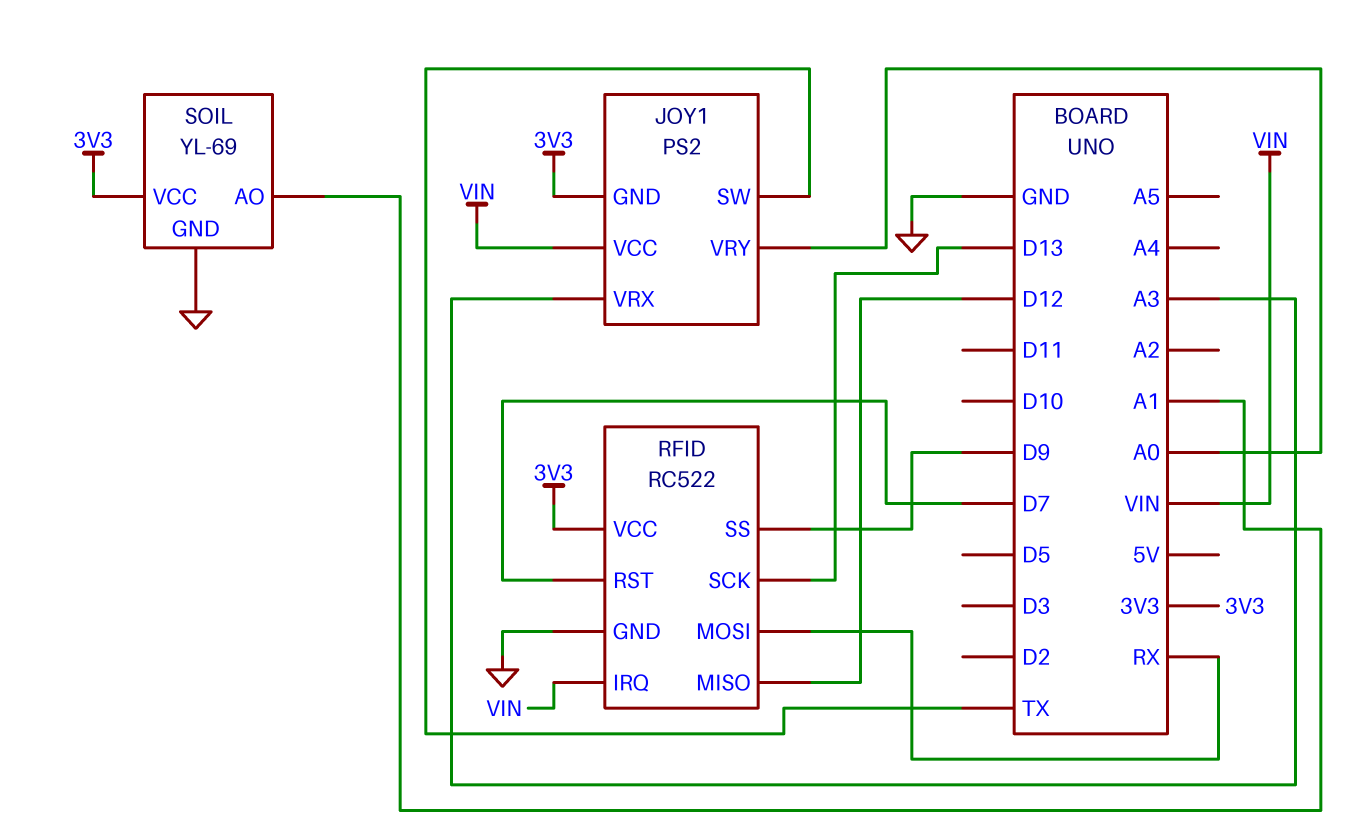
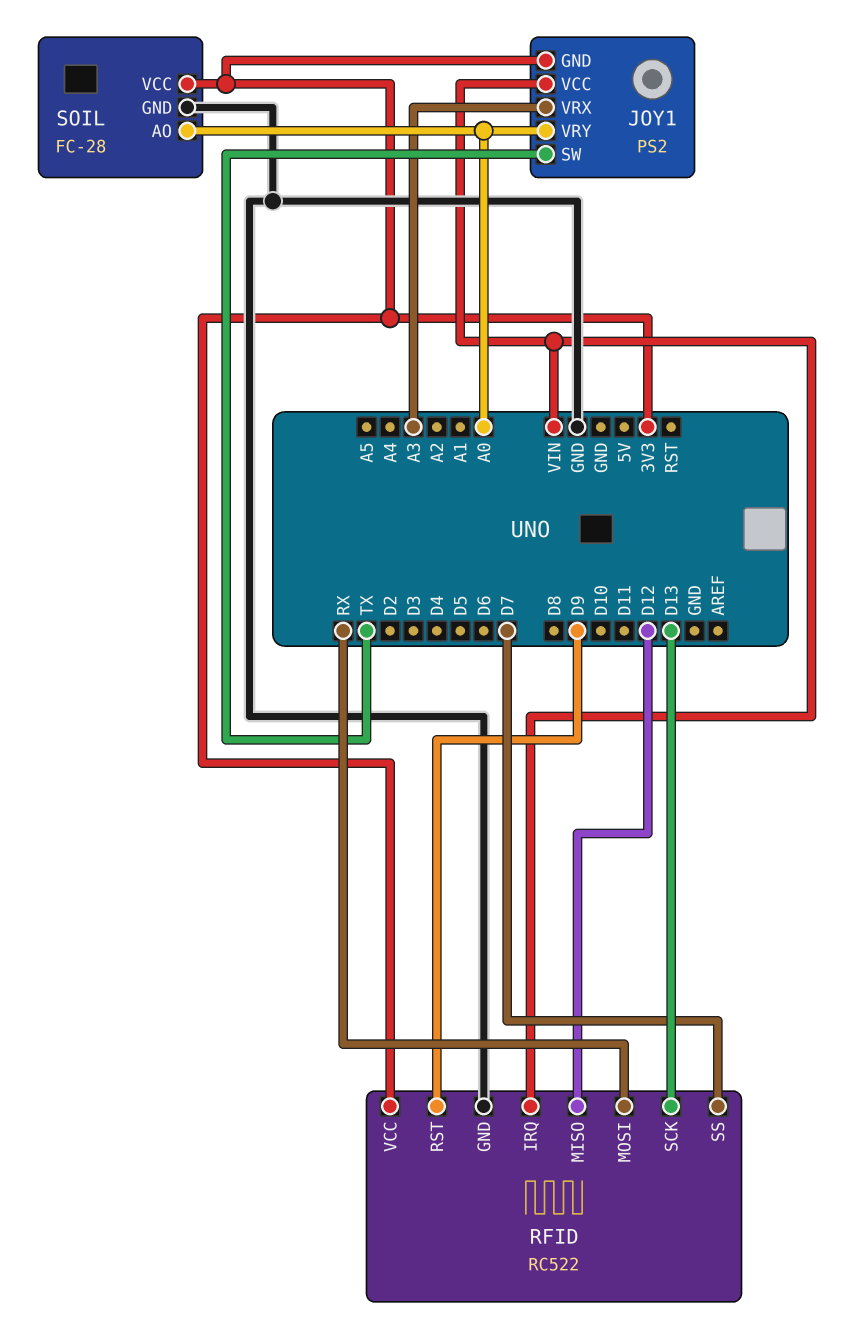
RFID pin RST: D7 -> D9
RFID pin SS: D9 -> D7
SOIL: YL-69 -> FC-28
SOIL pin AO: A1 -> A0

